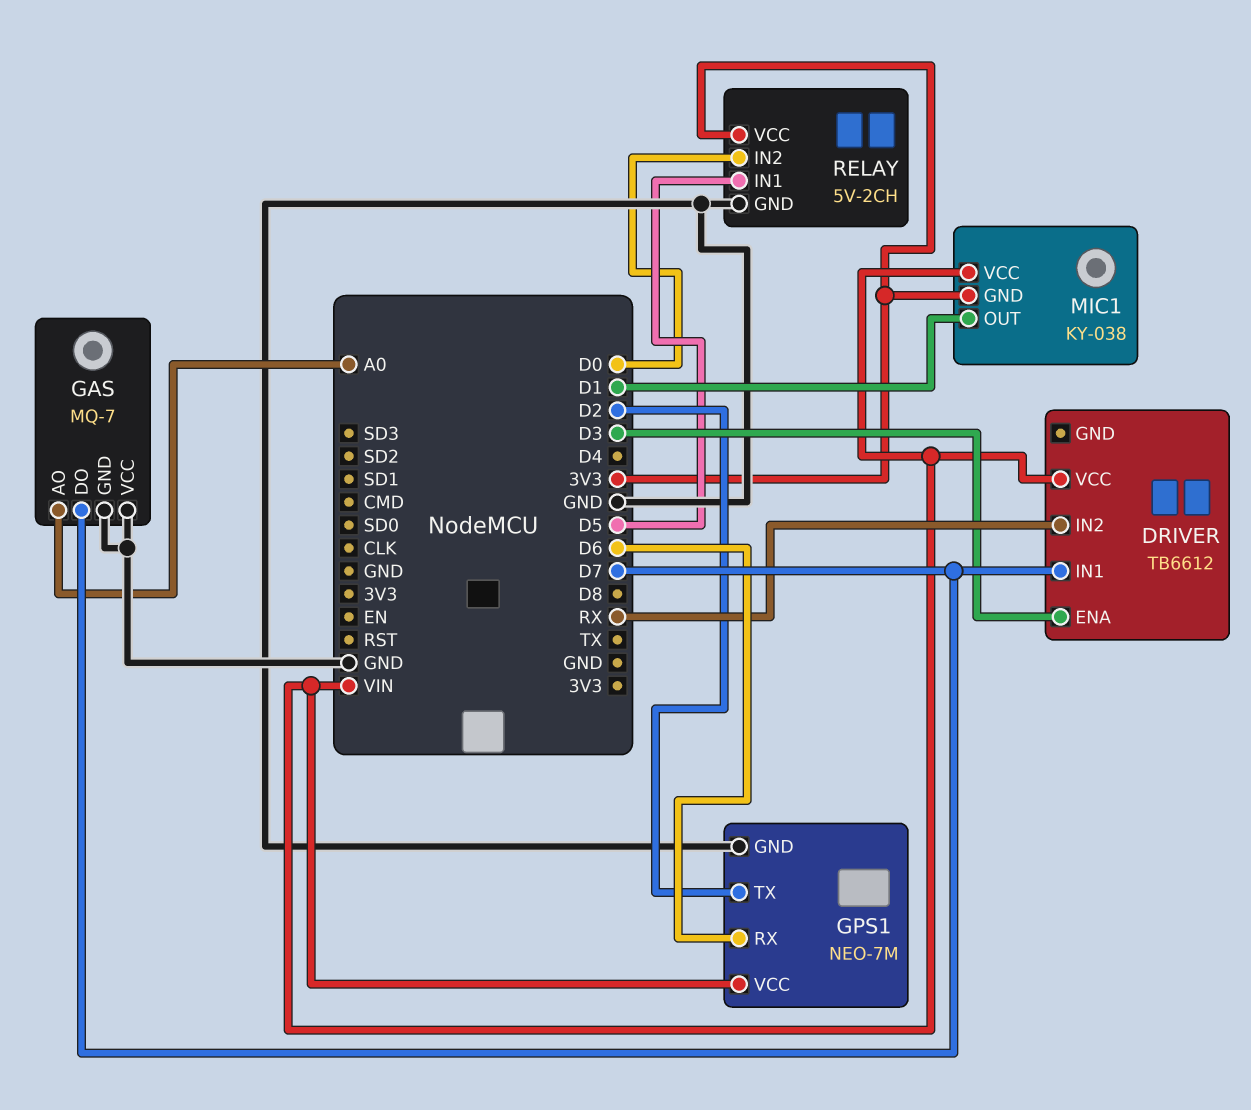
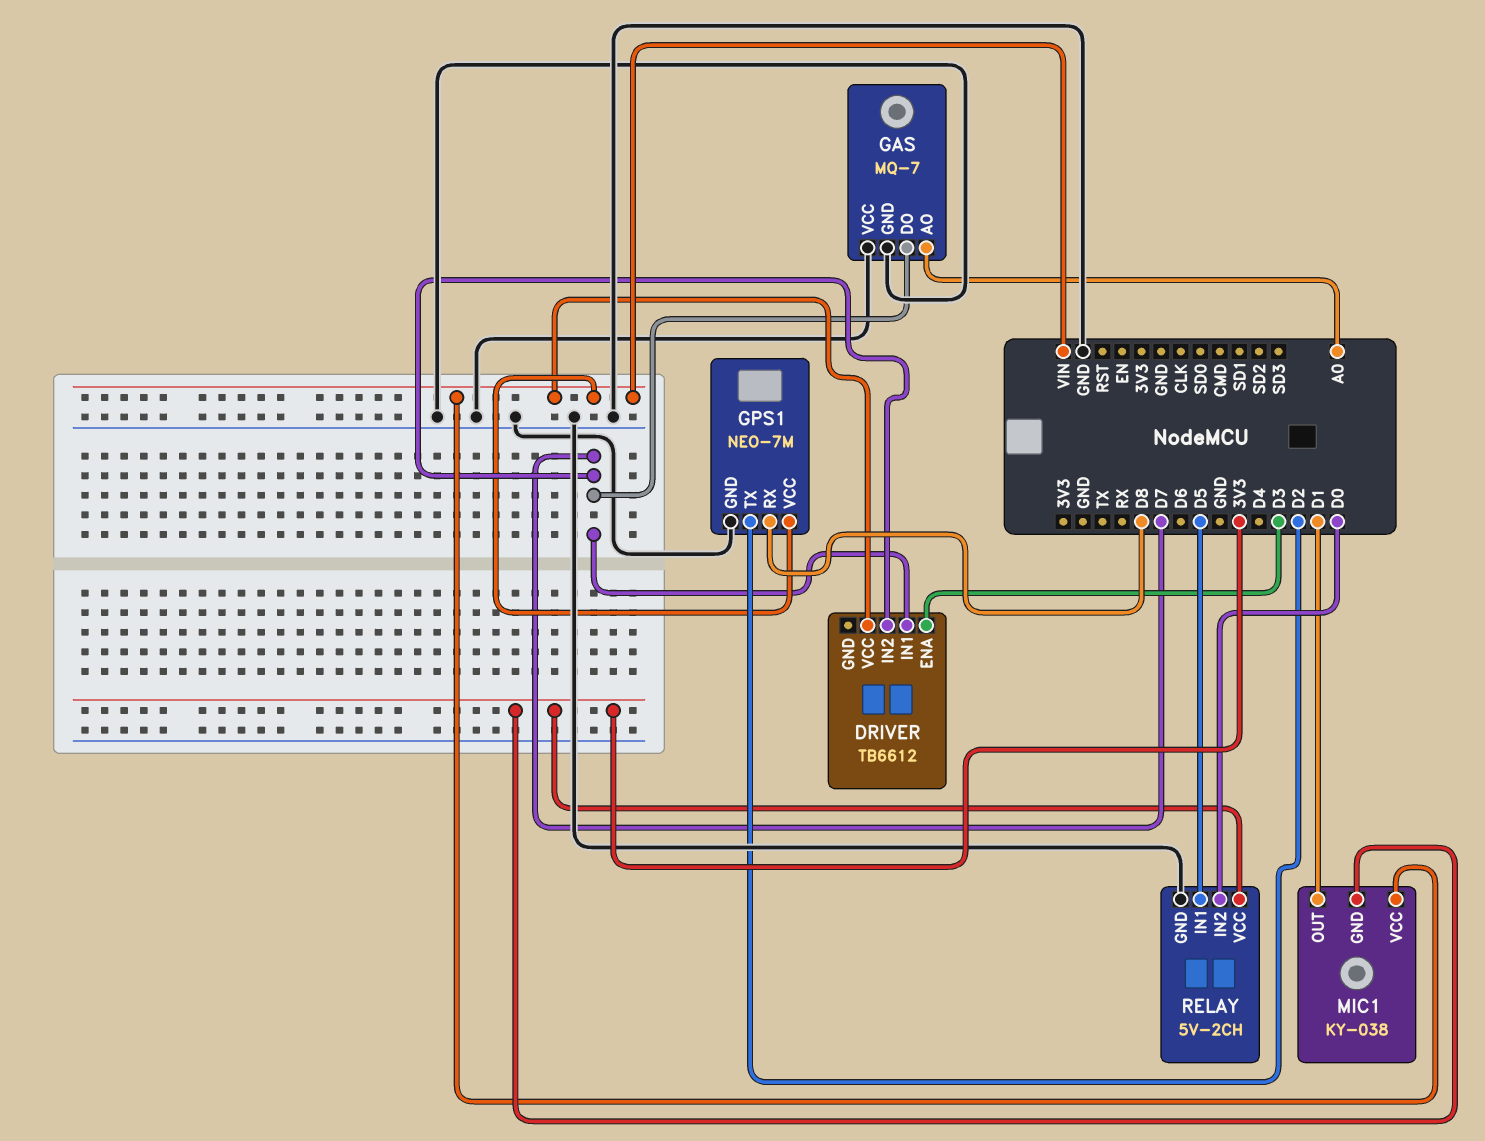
DRIVER pin IN2: RX -> D7
GPS1 pin RX: D6 -> D8

